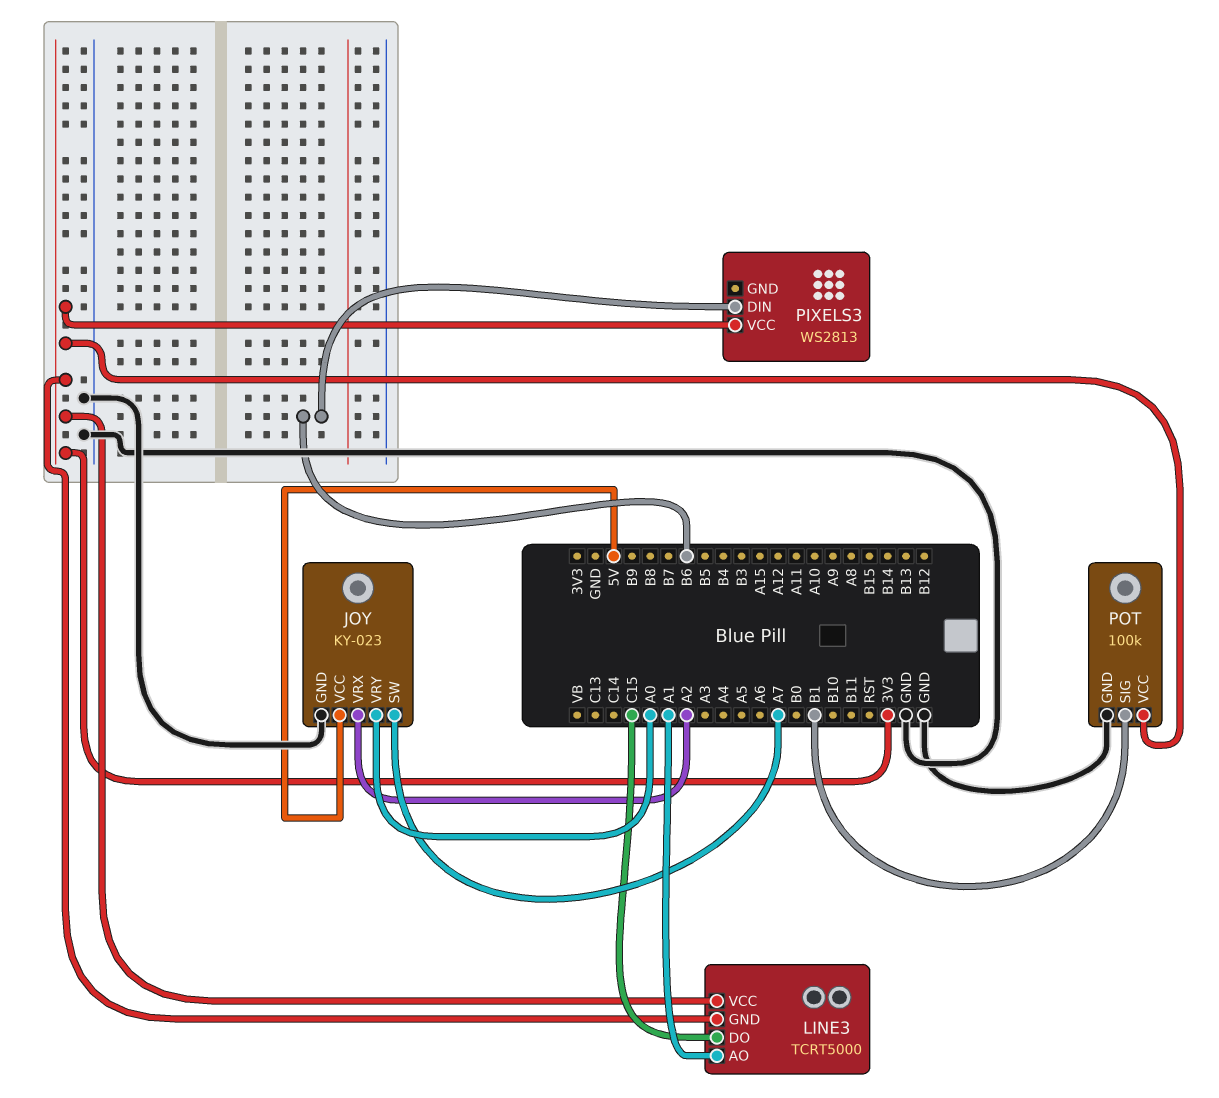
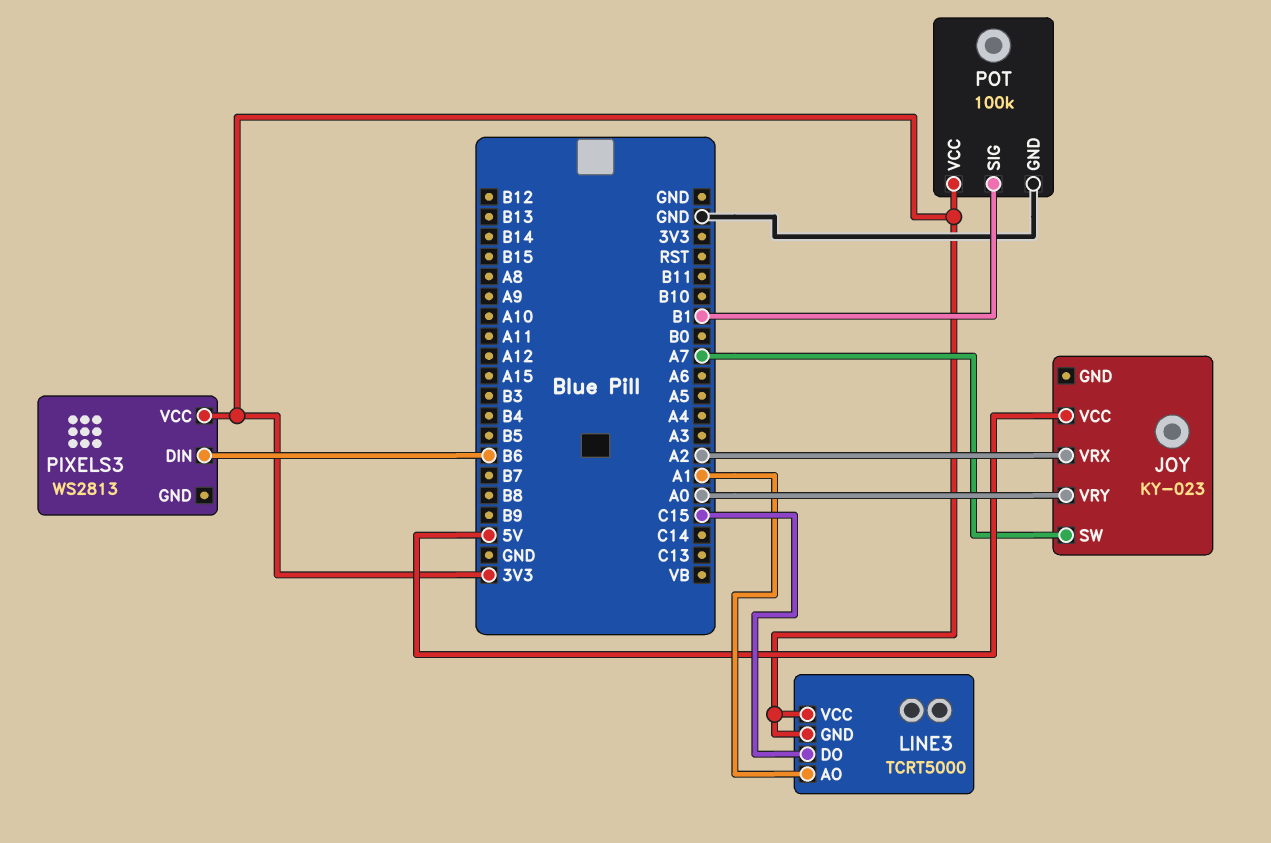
JOY pin GND: GND -> none

